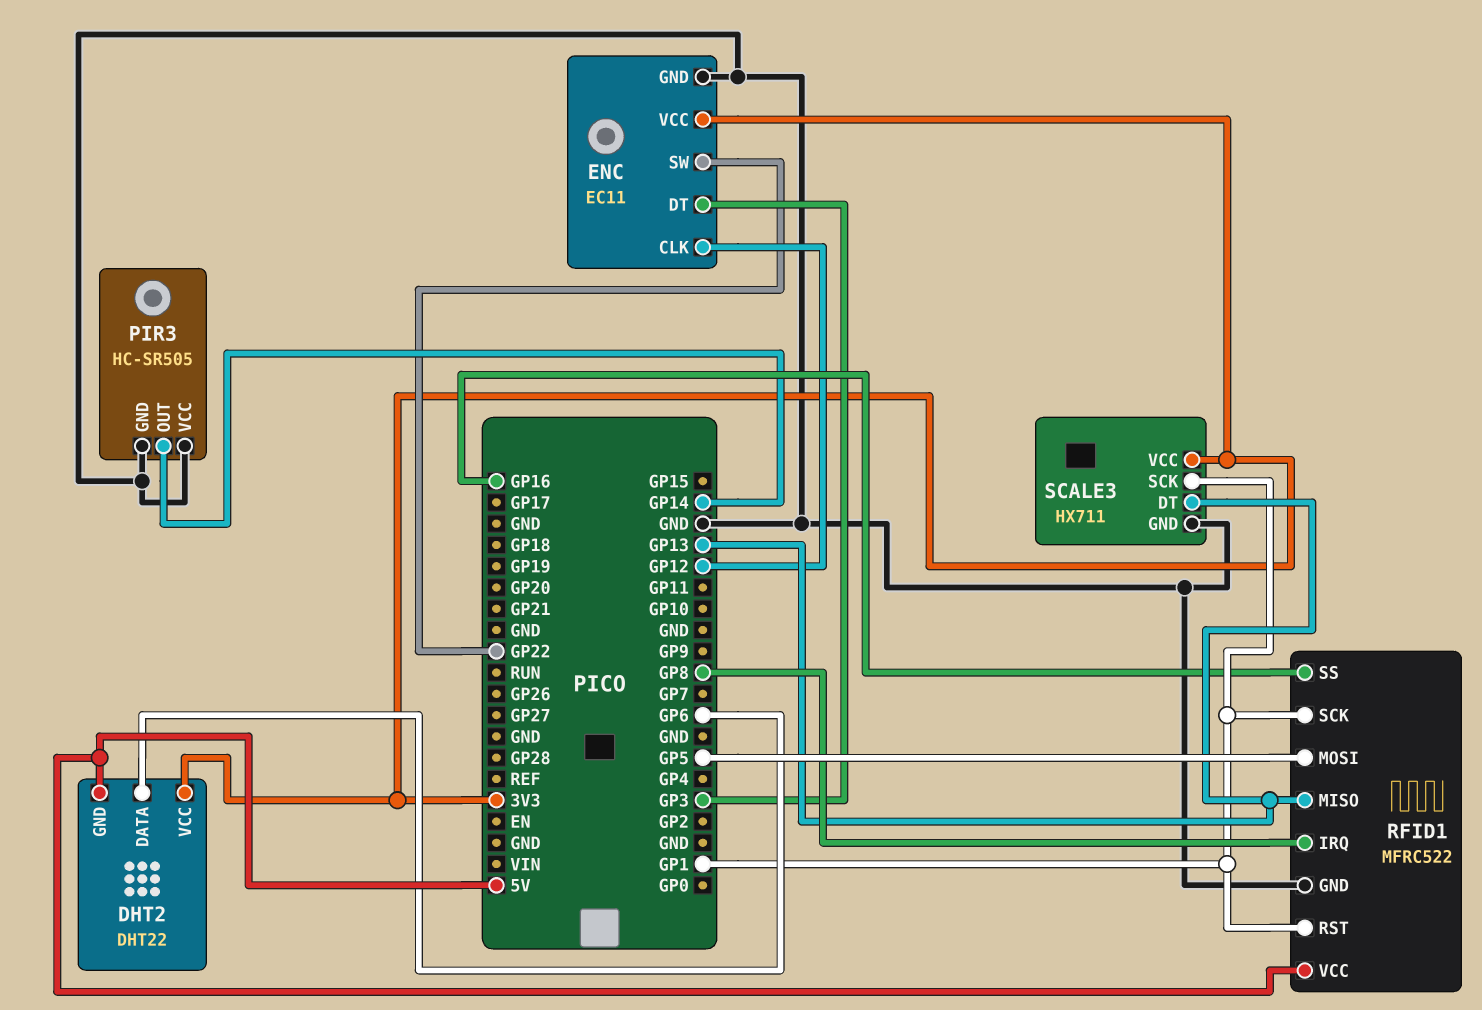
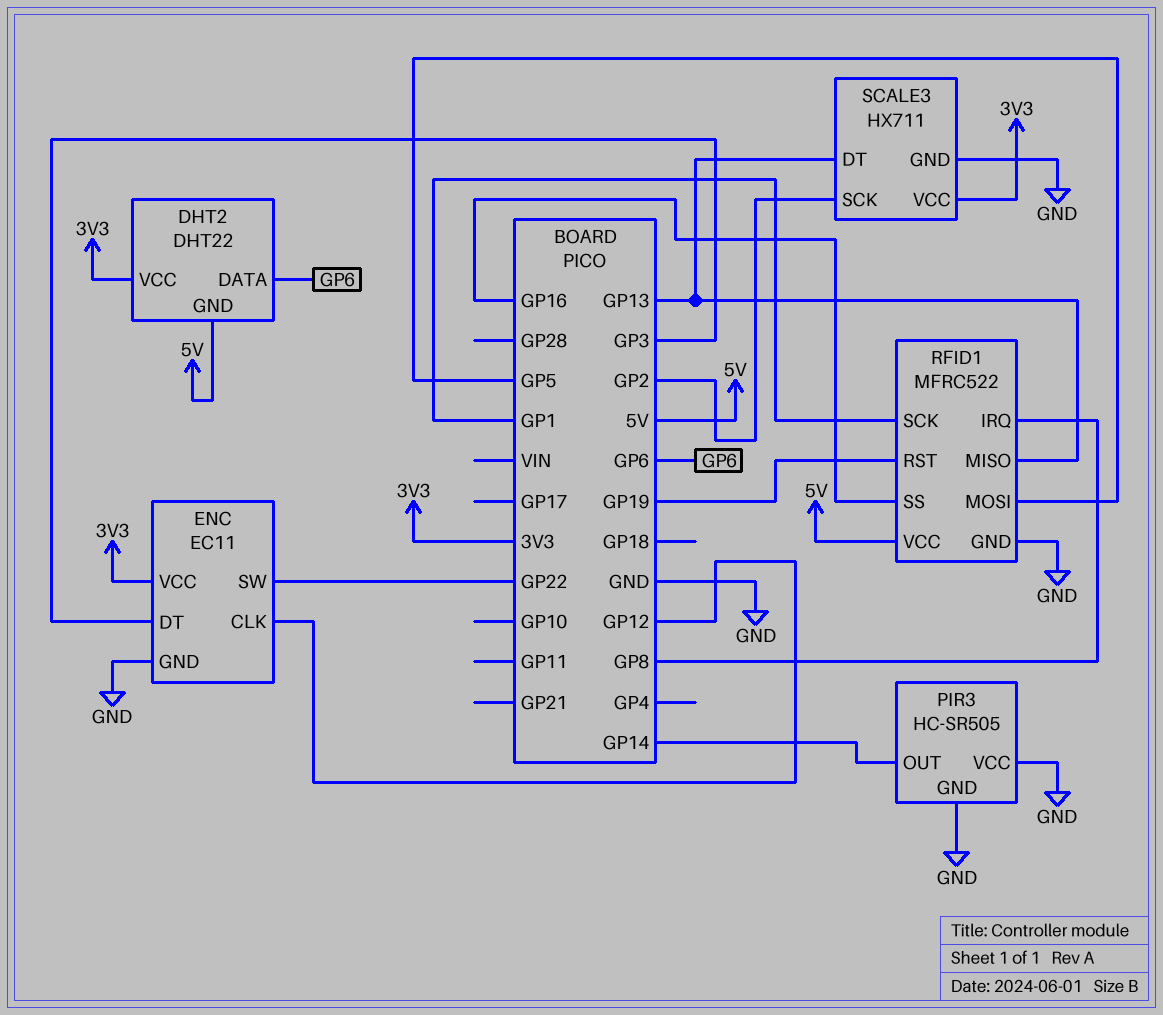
RFID1 pin RST: GP1 -> GP19
SCALE3 pin SCK: GP1 -> GP2

